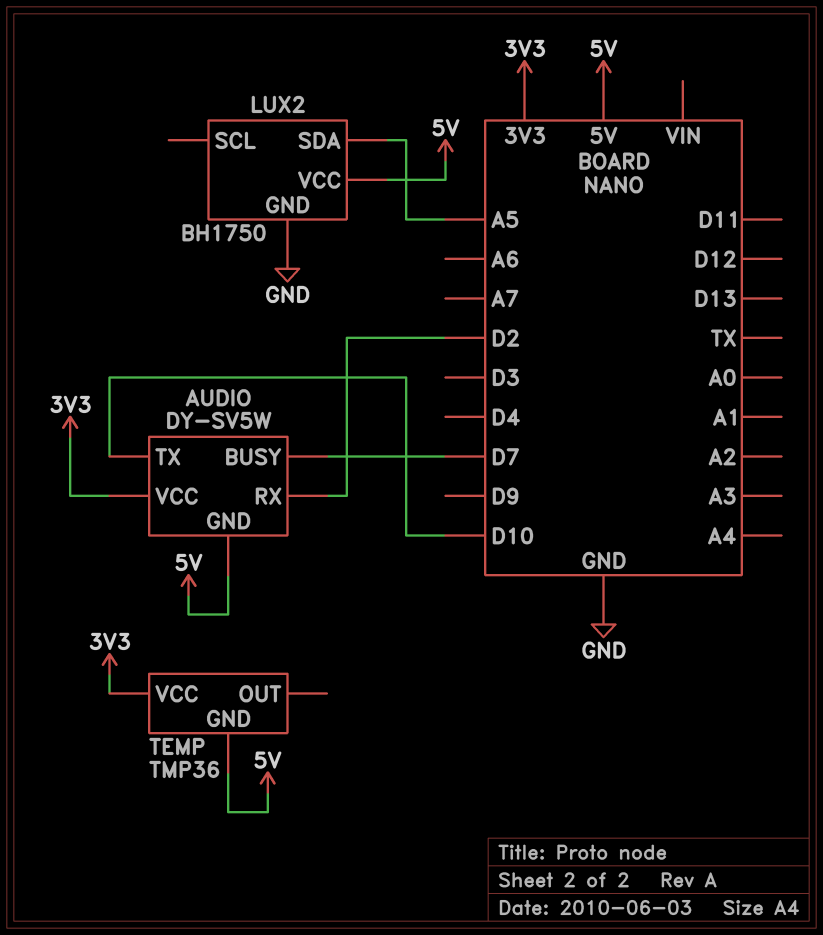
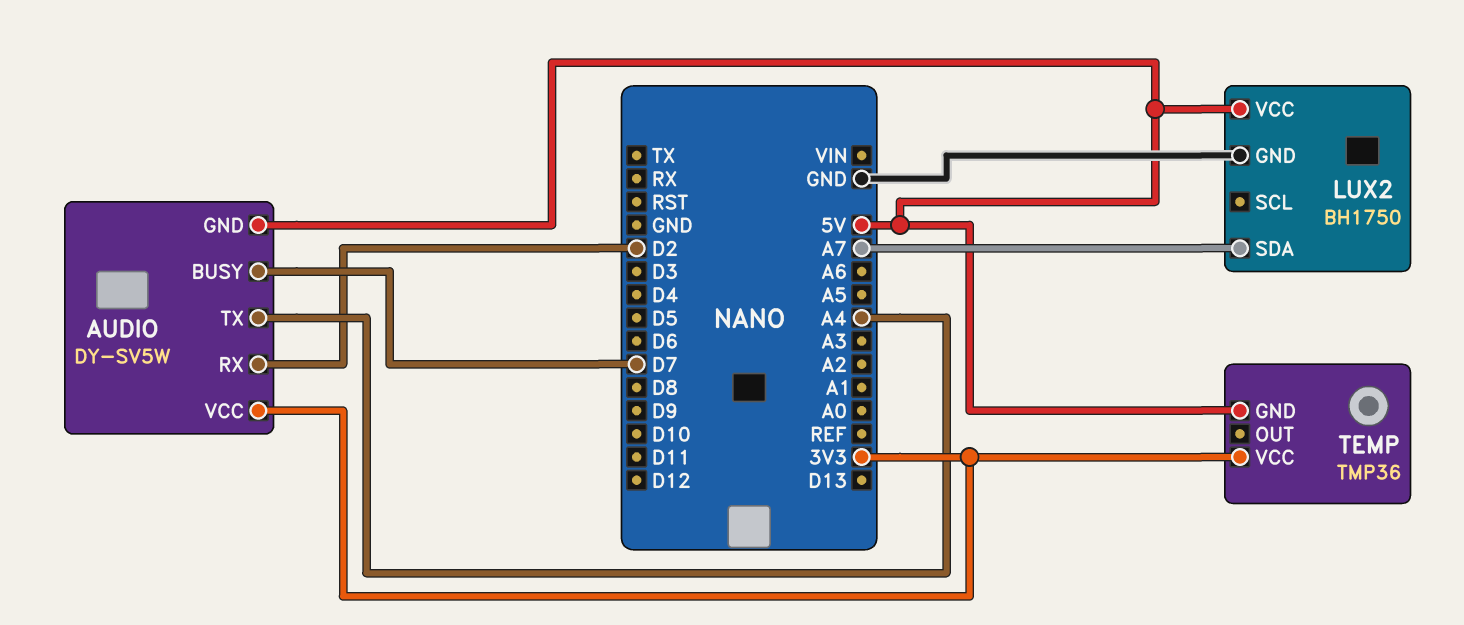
AUDIO pin TX: D10 -> A4
LUX2 pin SDA: A5 -> A7

